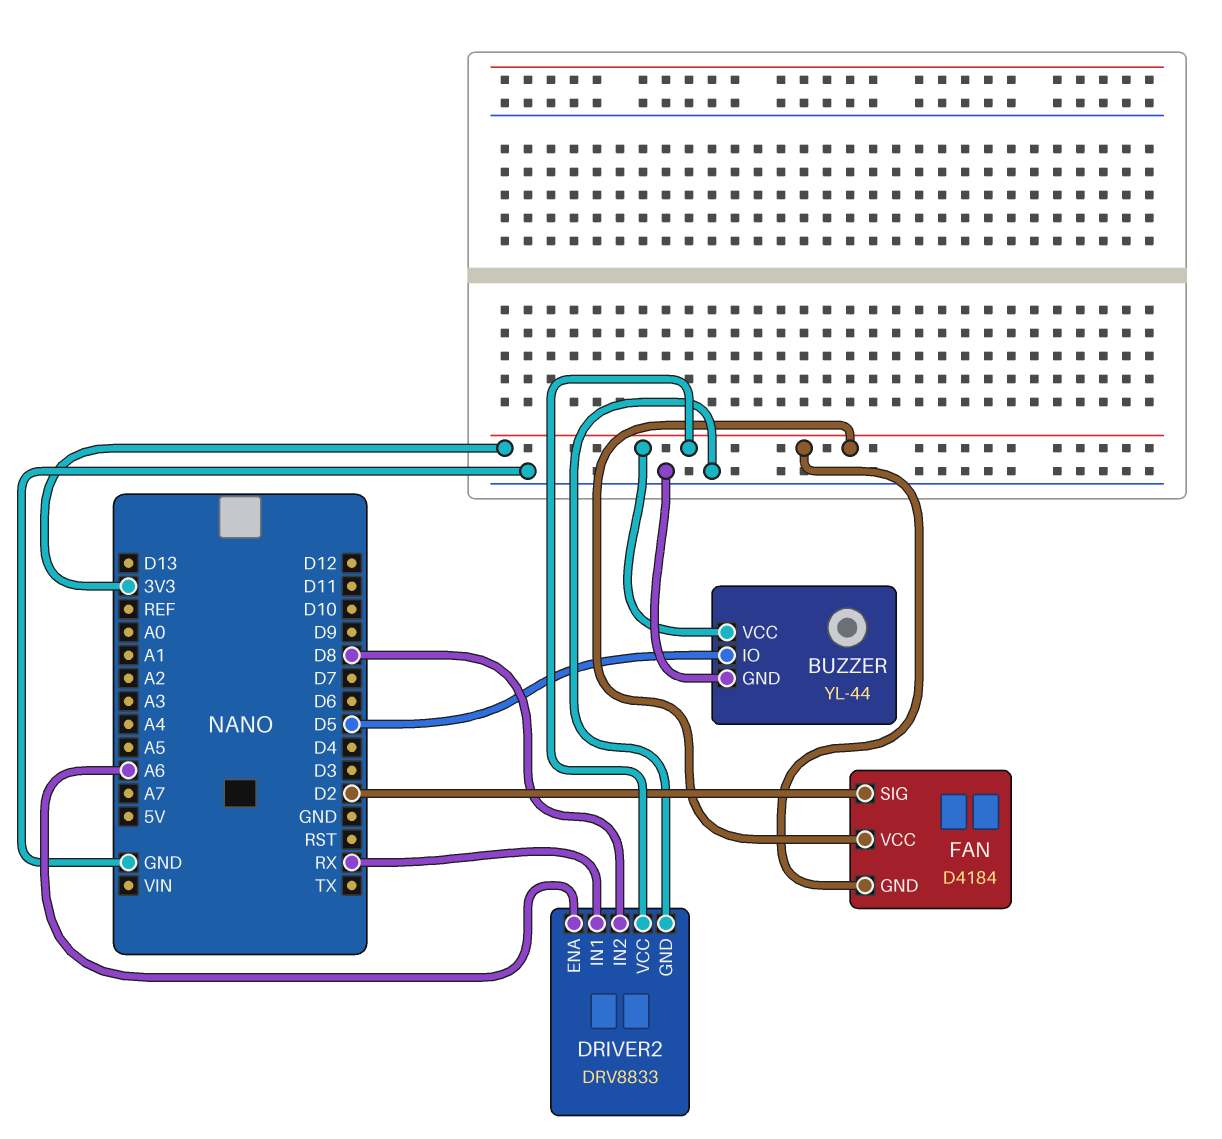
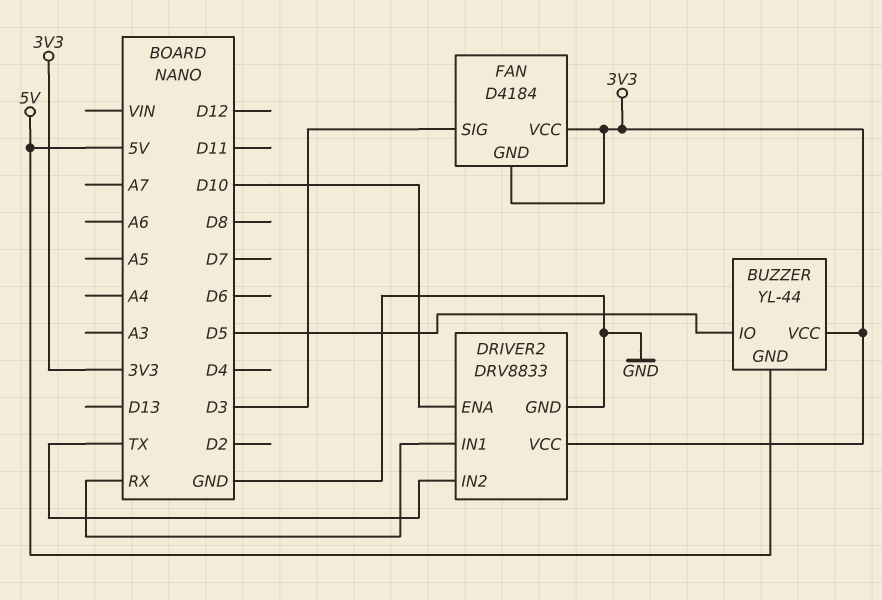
BUZZER pin GND: GND -> 5V
DRIVER2 pin ENA: A6 -> D10
DRIVER2 pin IN2: D8 -> TX
FAN pin SIG: D2 -> D3

